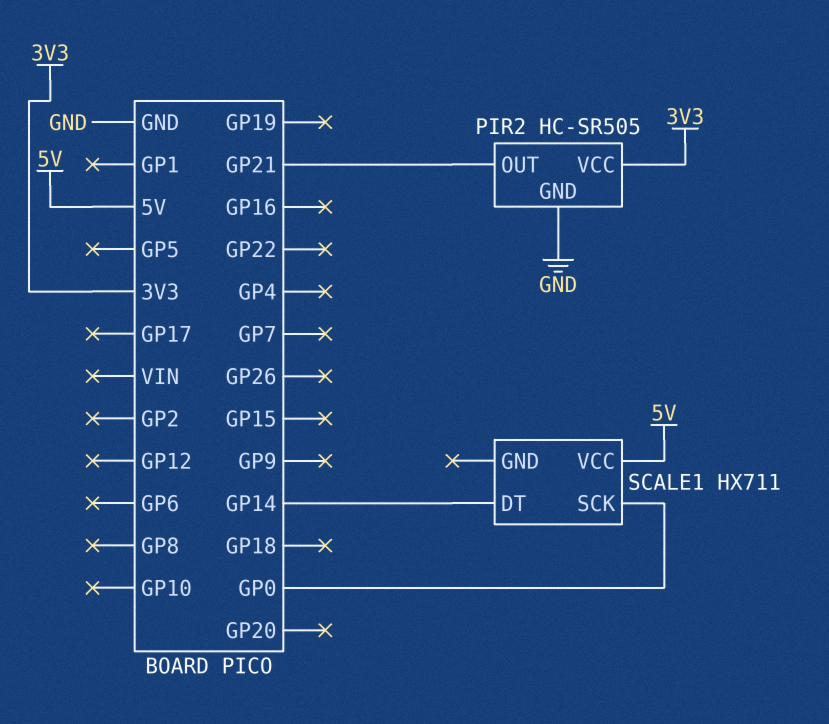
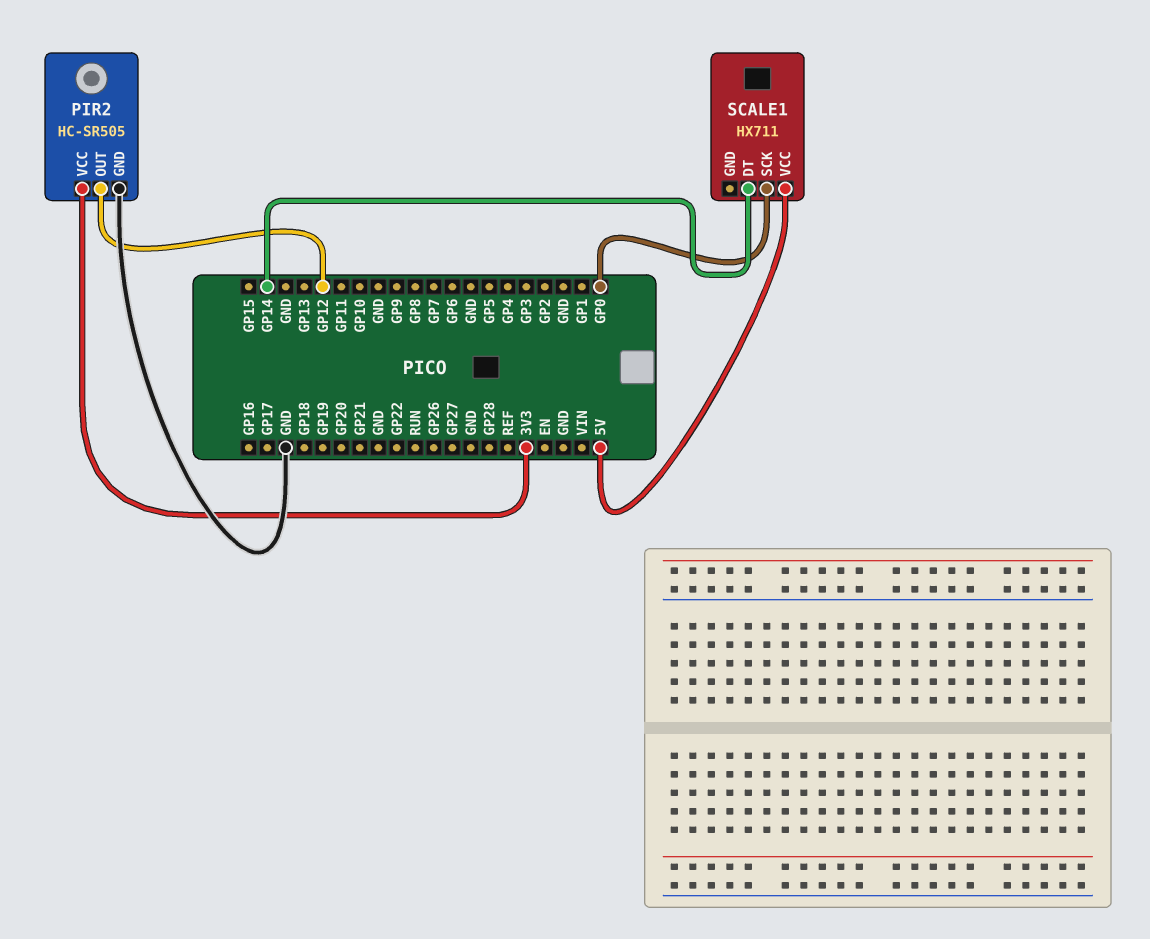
PIR2 pin OUT: GP21 -> GP12

